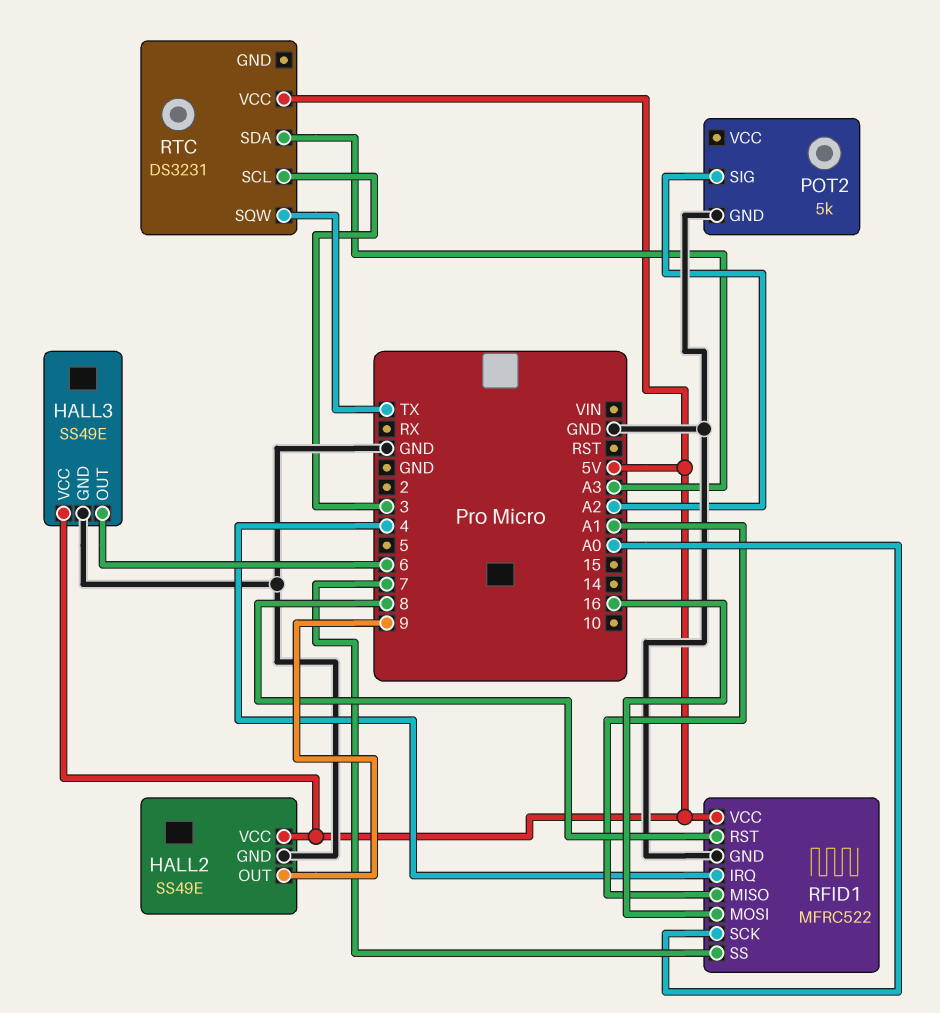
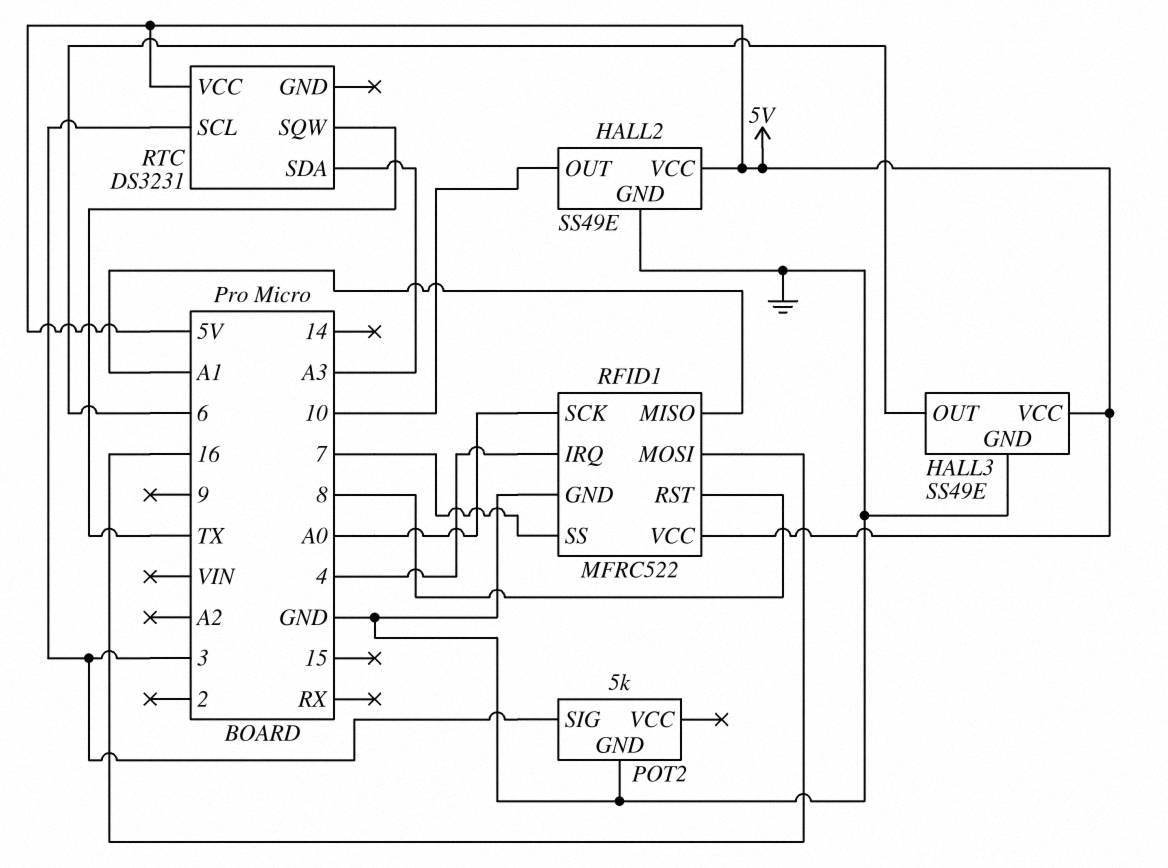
HALL2 pin OUT: 9 -> 10
POT2 pin SIG: A2 -> 3

